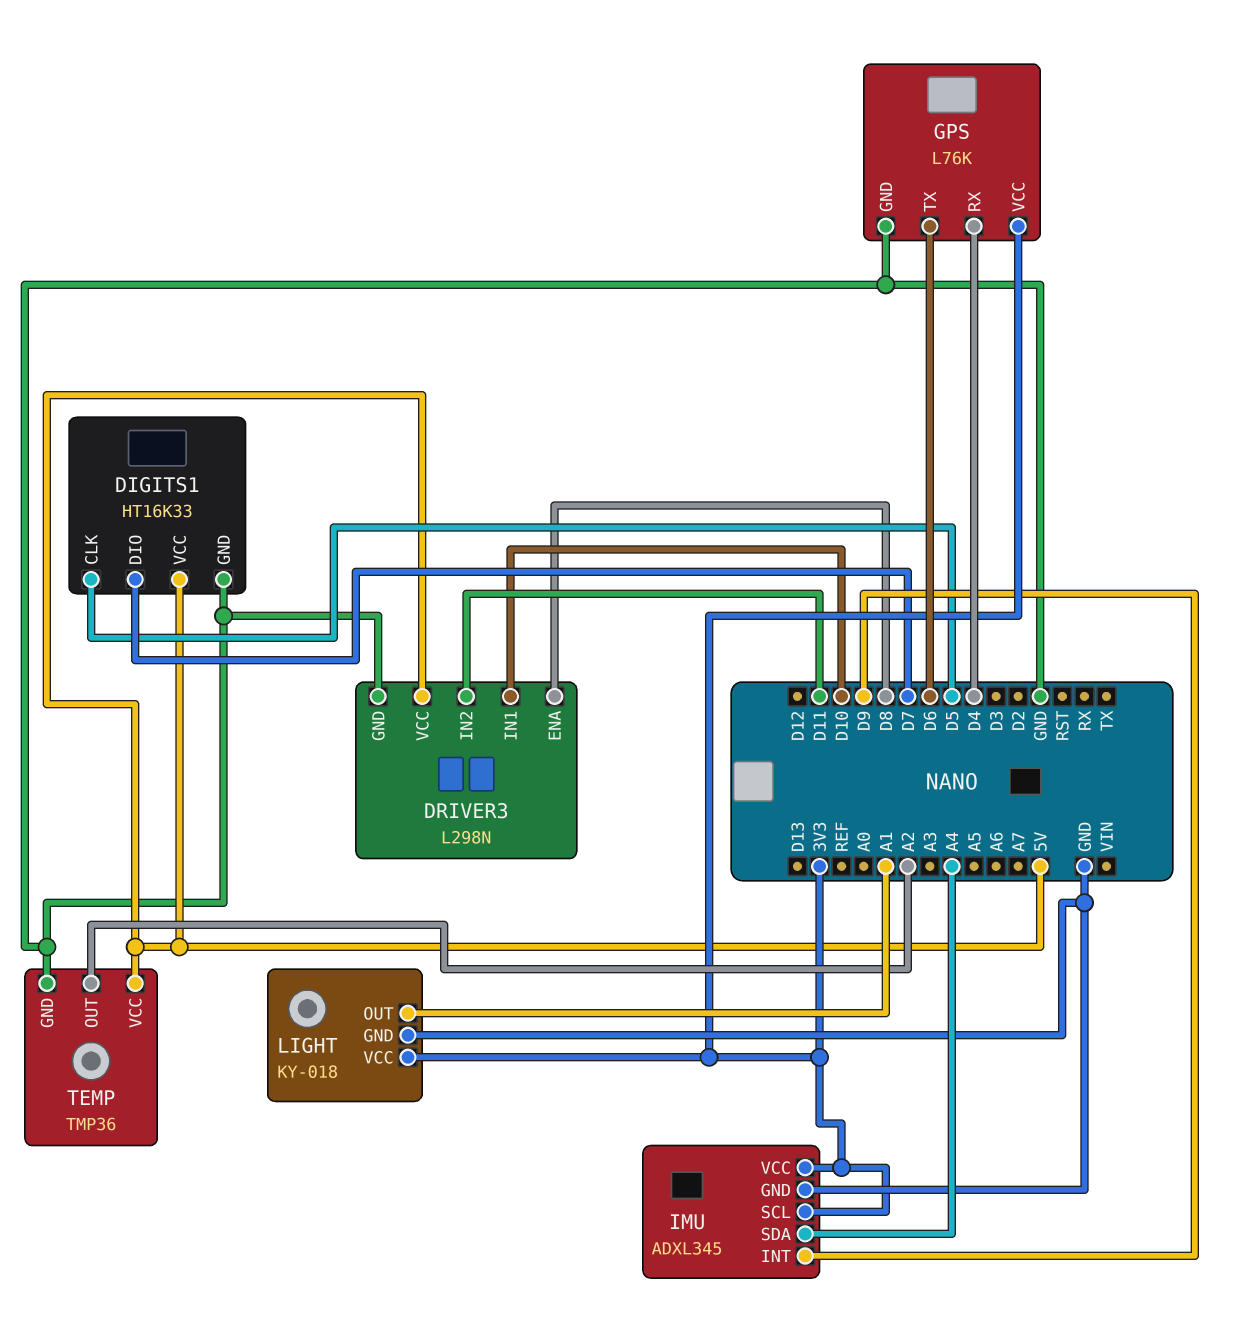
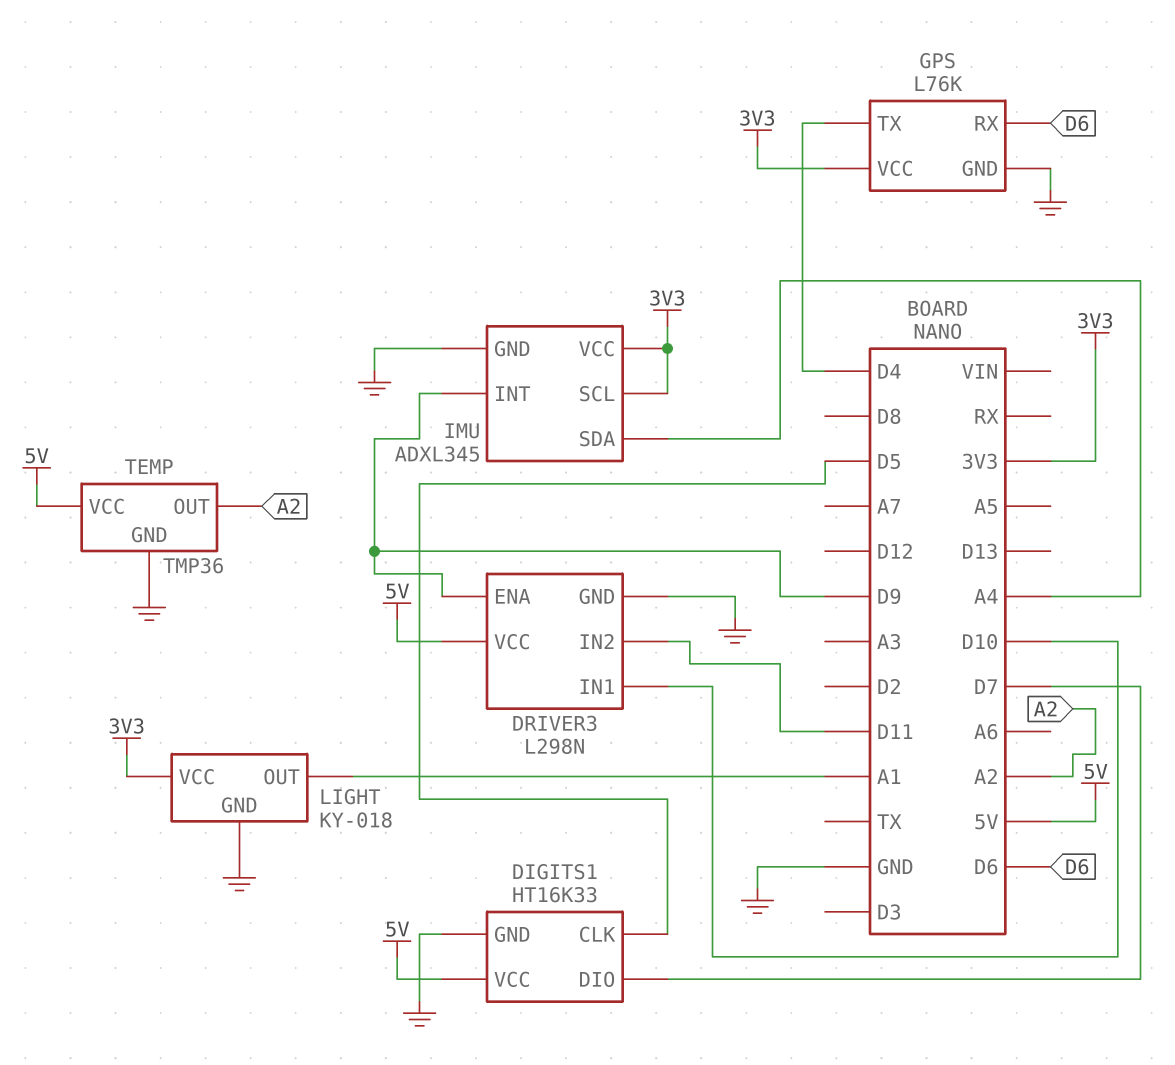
DRIVER3 pin ENA: D8 -> D9
GPS pin RX: D4 -> D6
GPS pin TX: D6 -> D4

